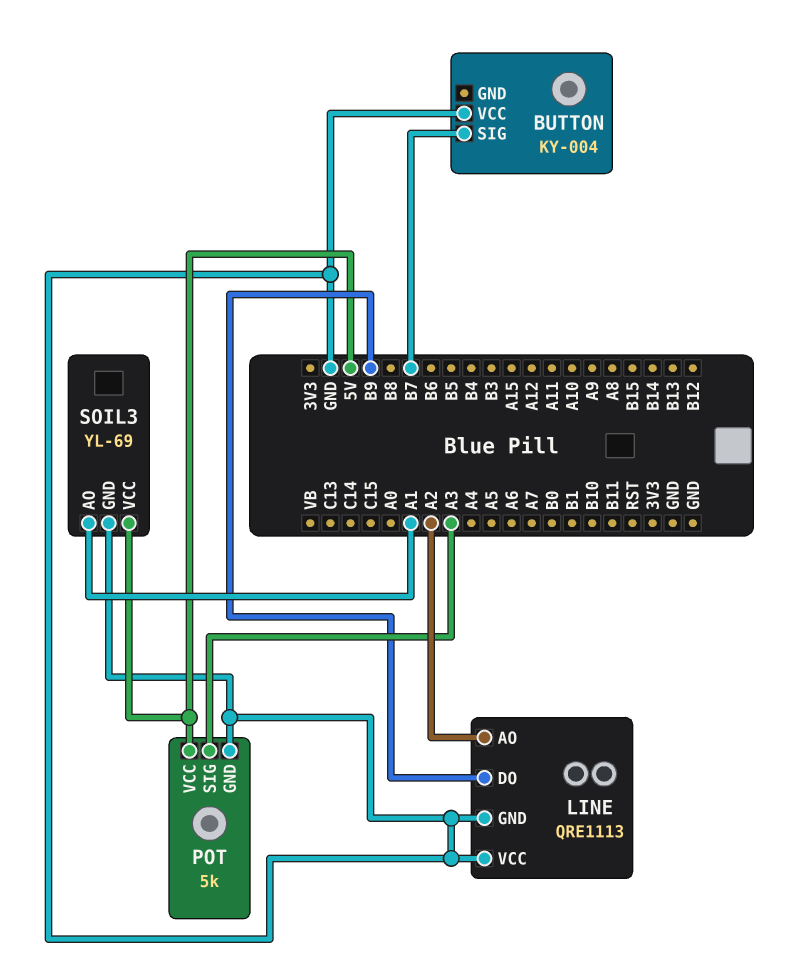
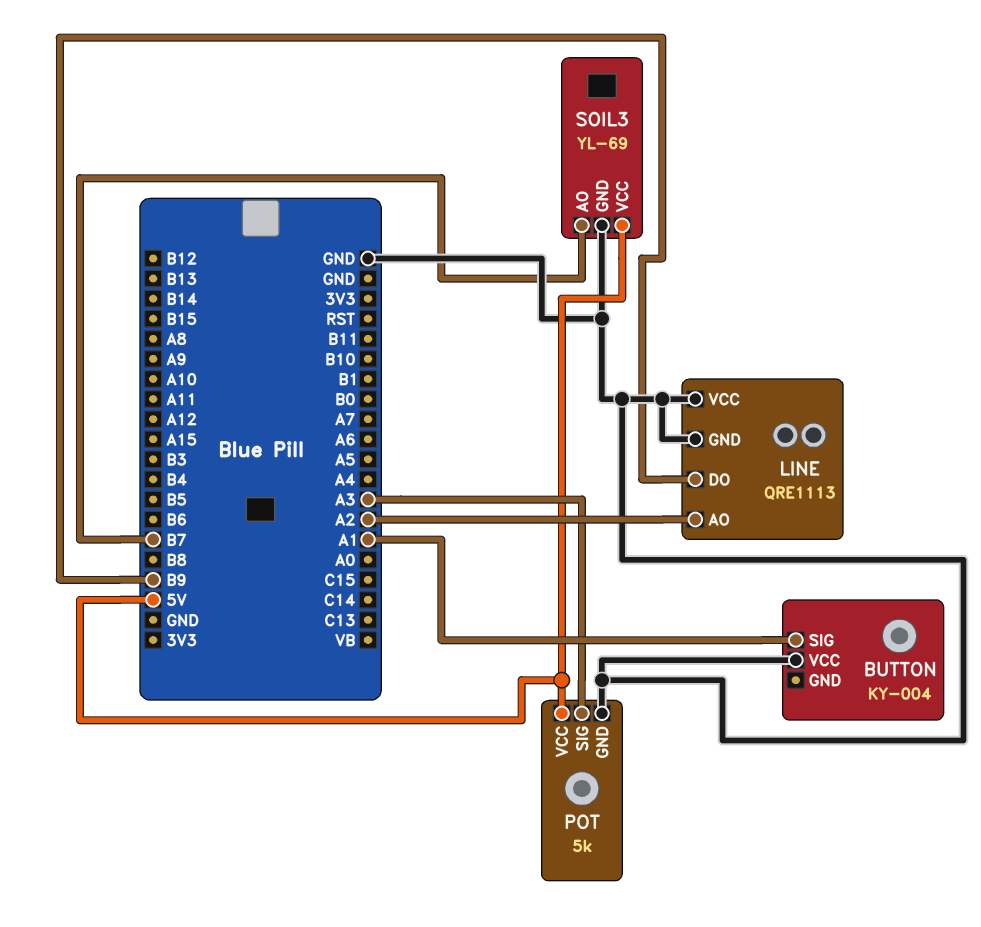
BUTTON pin SIG: B7 -> A1
SOIL3 pin AO: A1 -> B7

